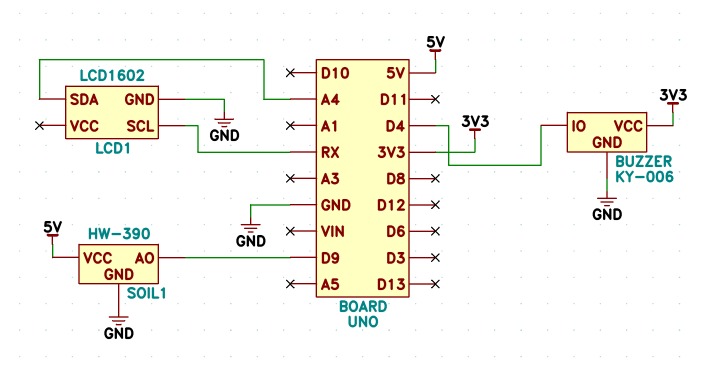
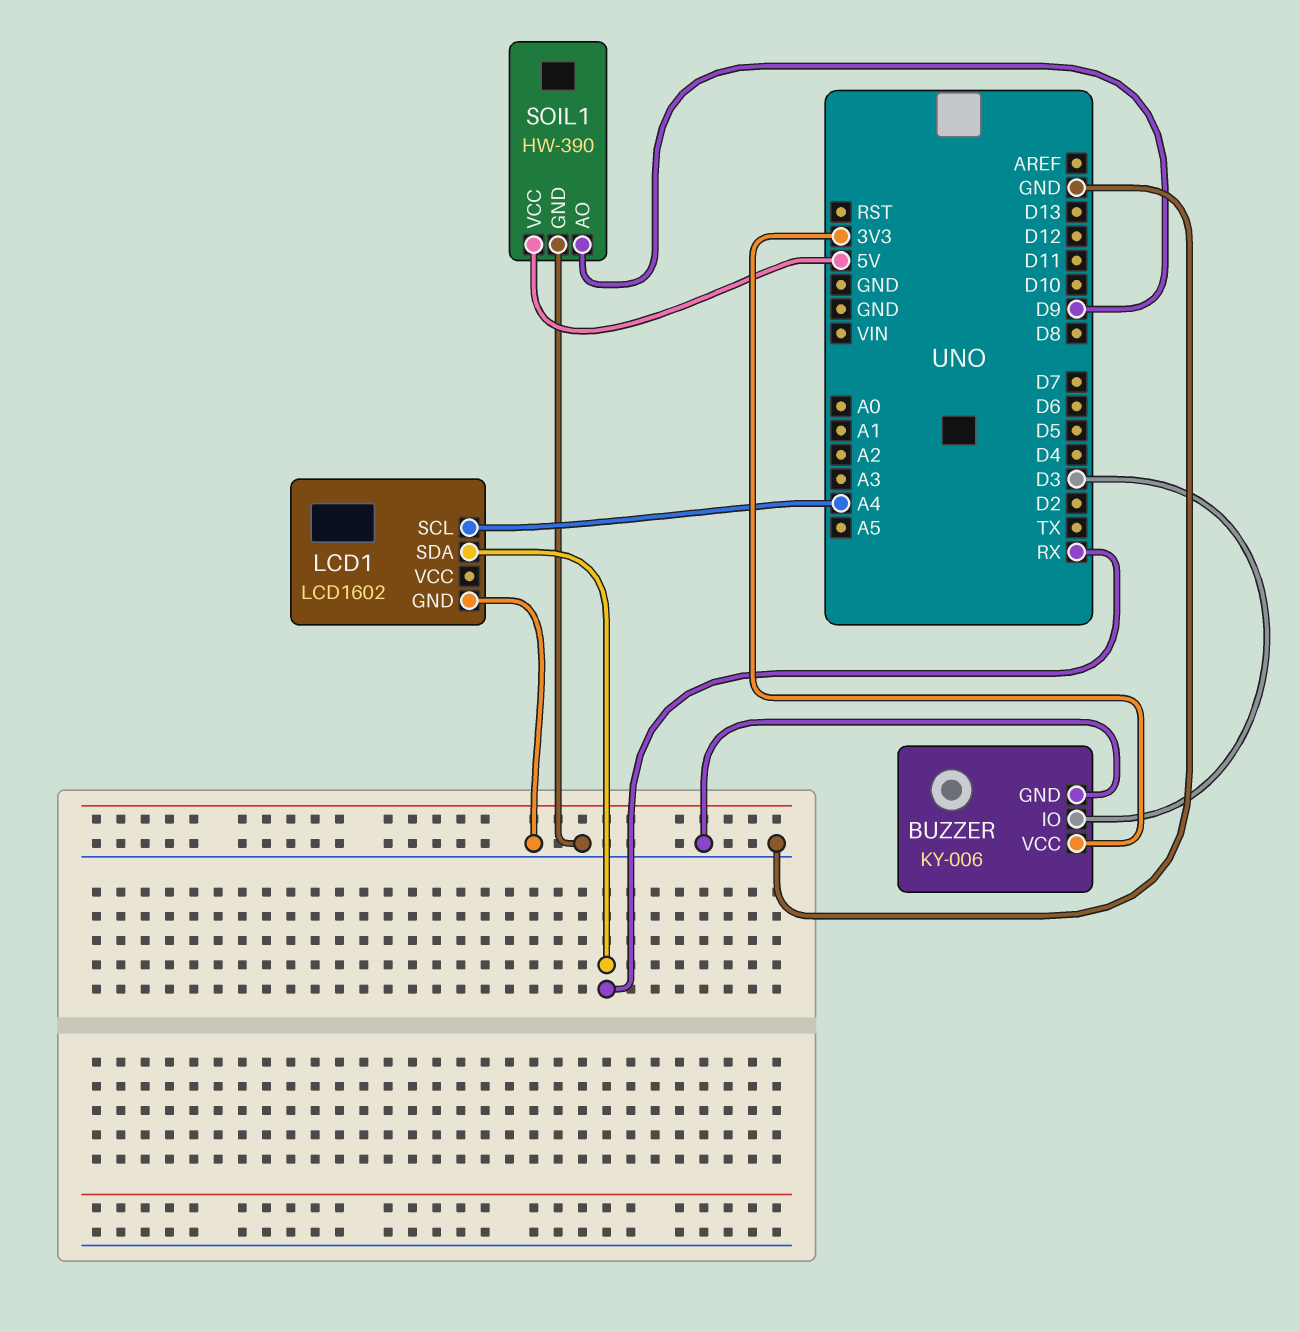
BUZZER pin IO: D4 -> D3
LCD1 pin SCL: RX -> A4
LCD1 pin SDA: A4 -> RX

